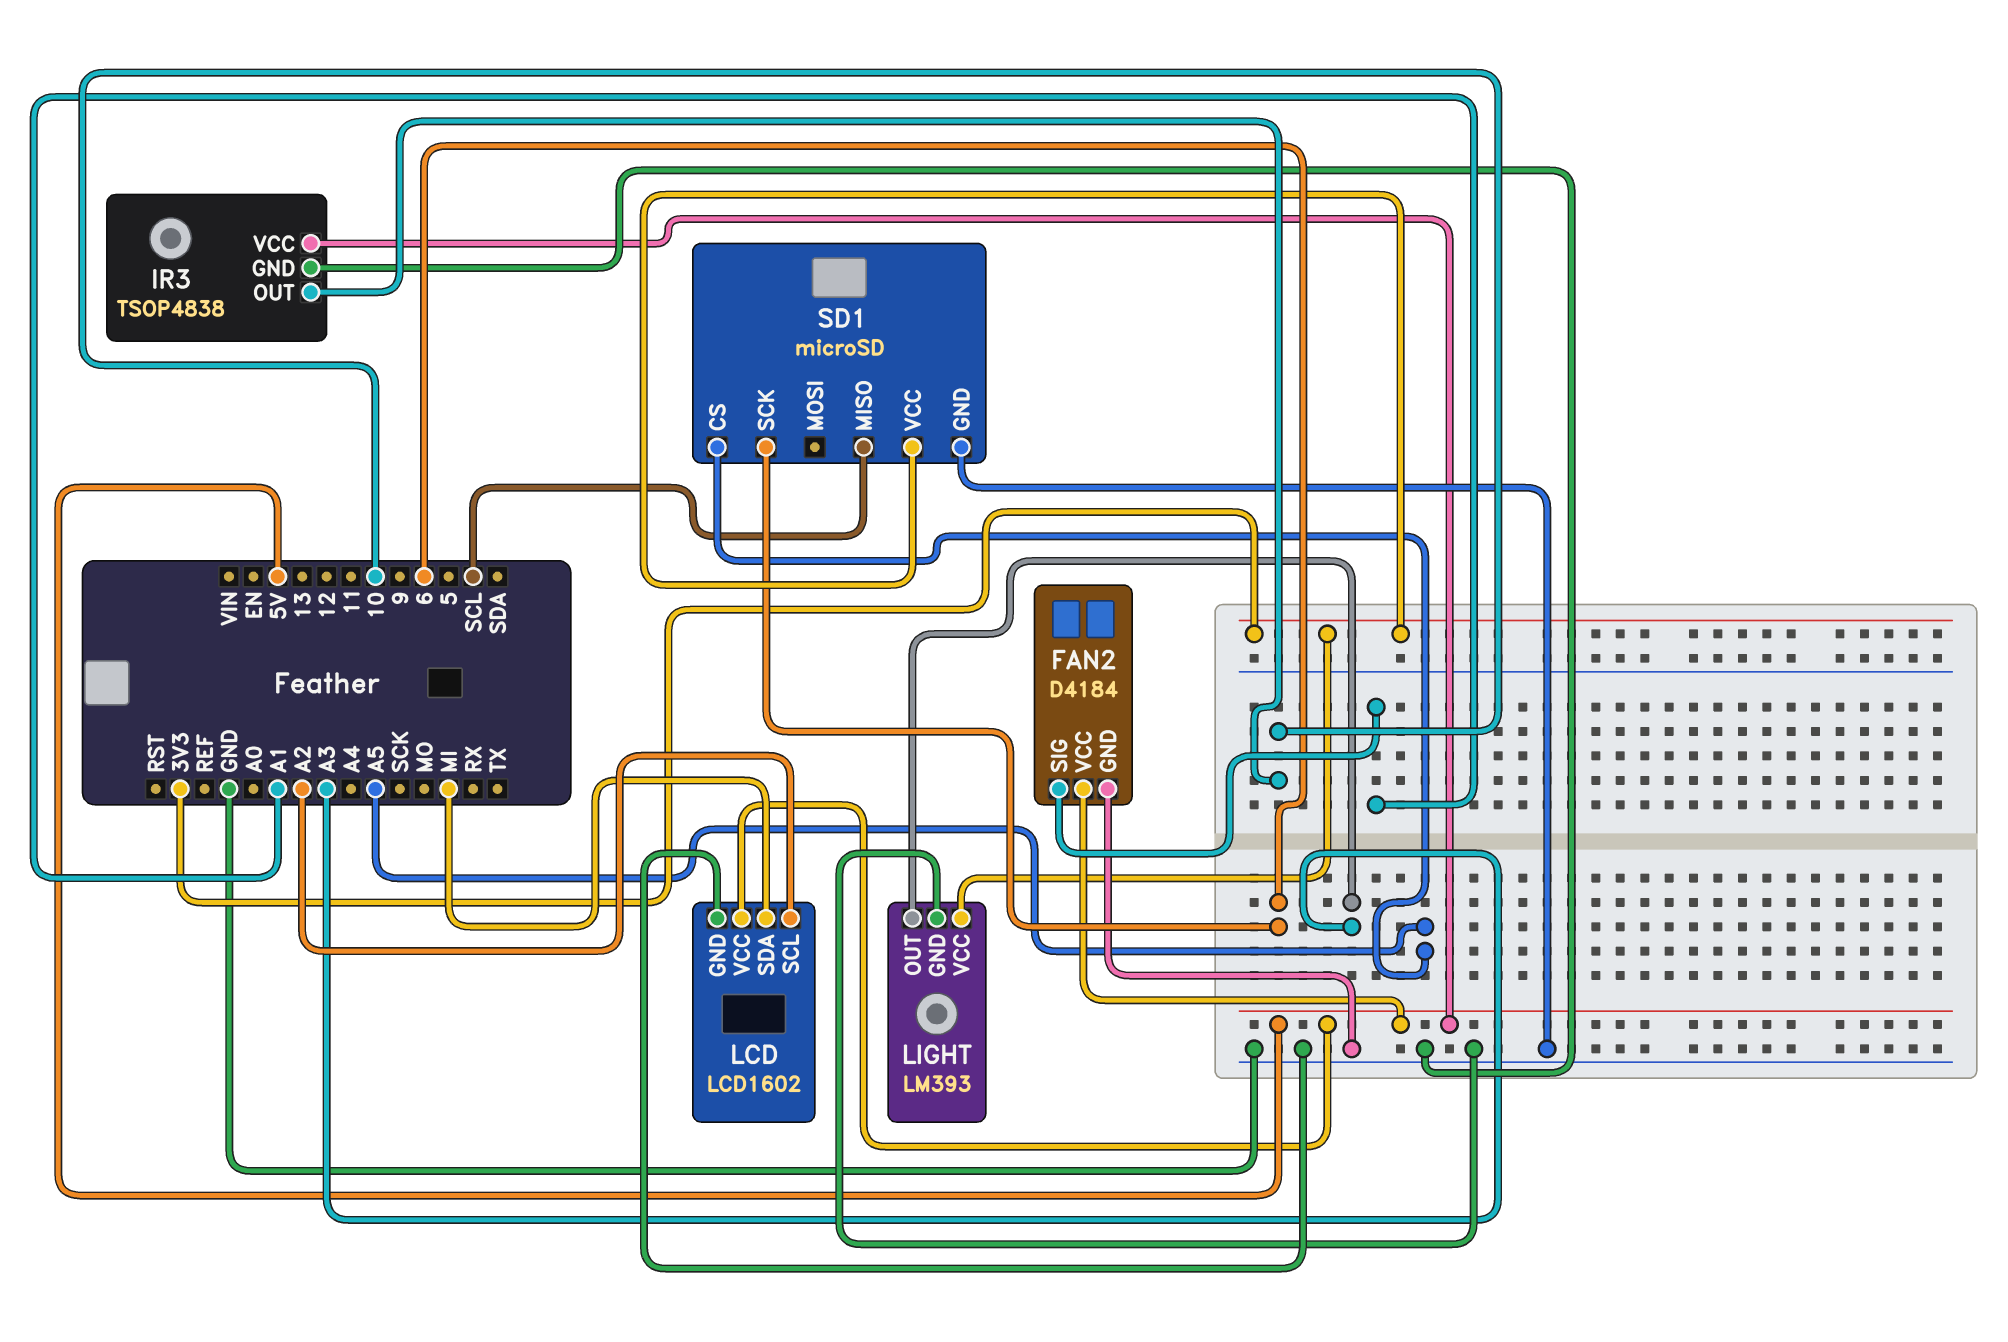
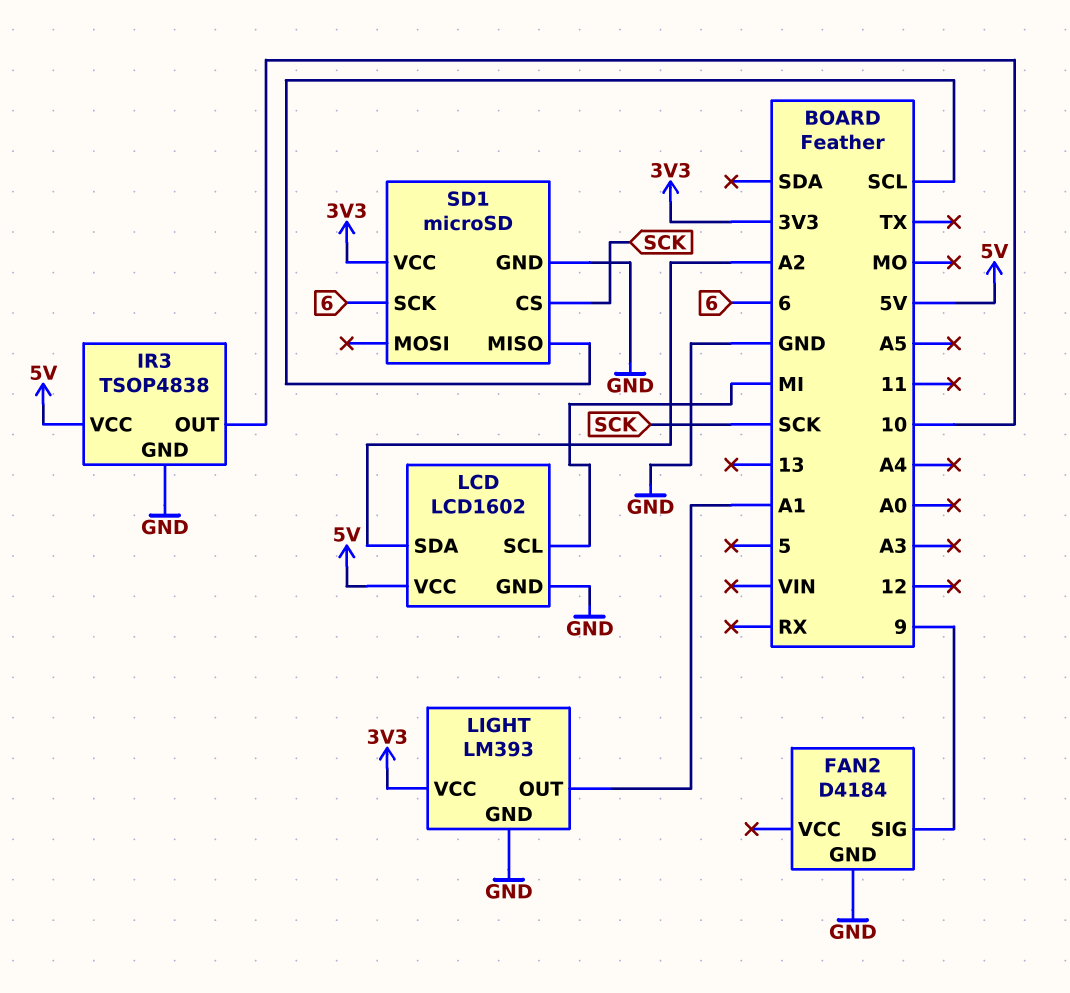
FAN2 pin SIG: A1 -> 9
FAN2 pin VCC: 5V -> none
LCD pin SCL: A2 -> MI
LCD pin SDA: MI -> A2
LIGHT pin OUT: A3 -> A1
SD1 pin CS: A5 -> SCK

